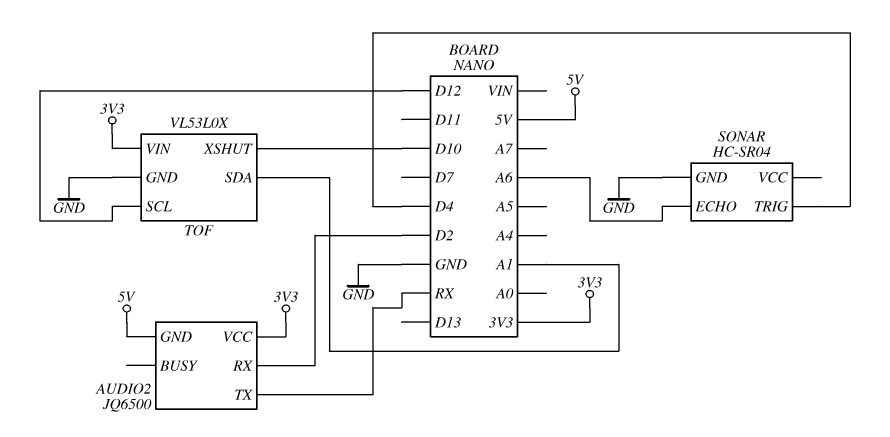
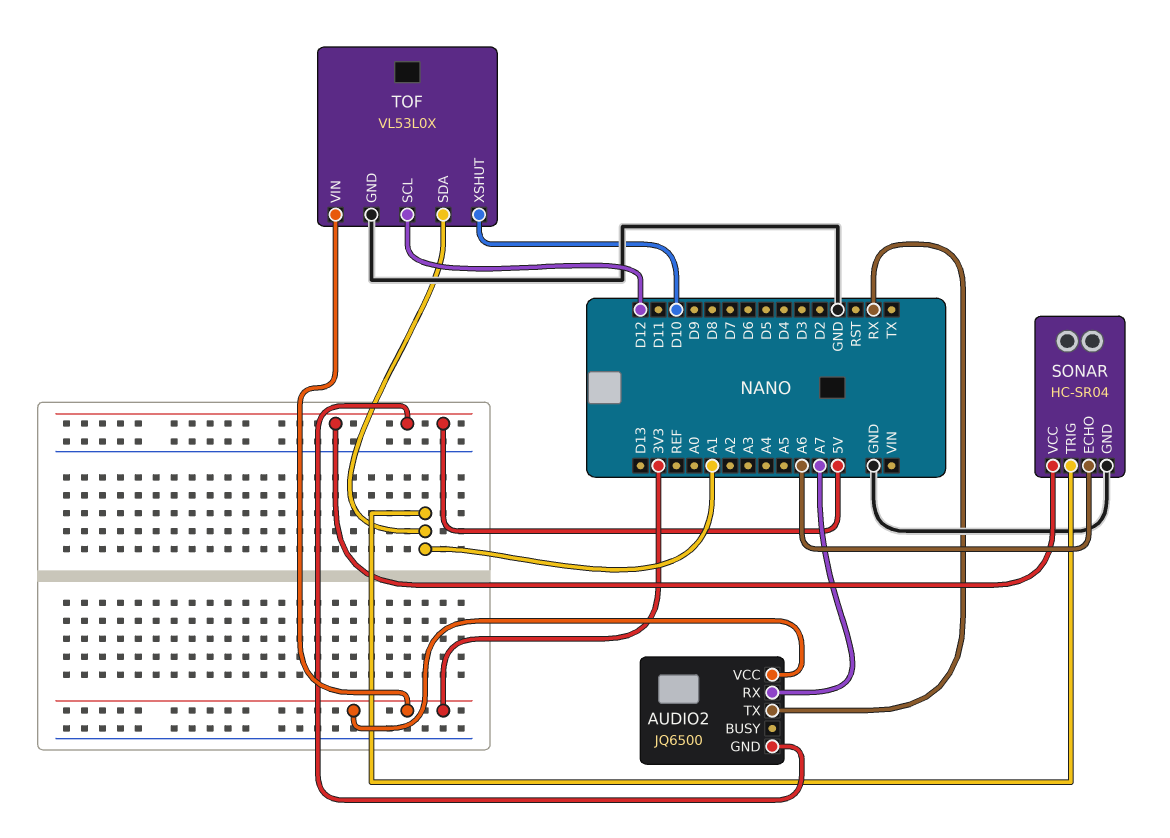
AUDIO2 pin RX: D2 -> A7
SONAR pin TRIG: D4 -> A1
SONAR pin VCC: none -> 5V

